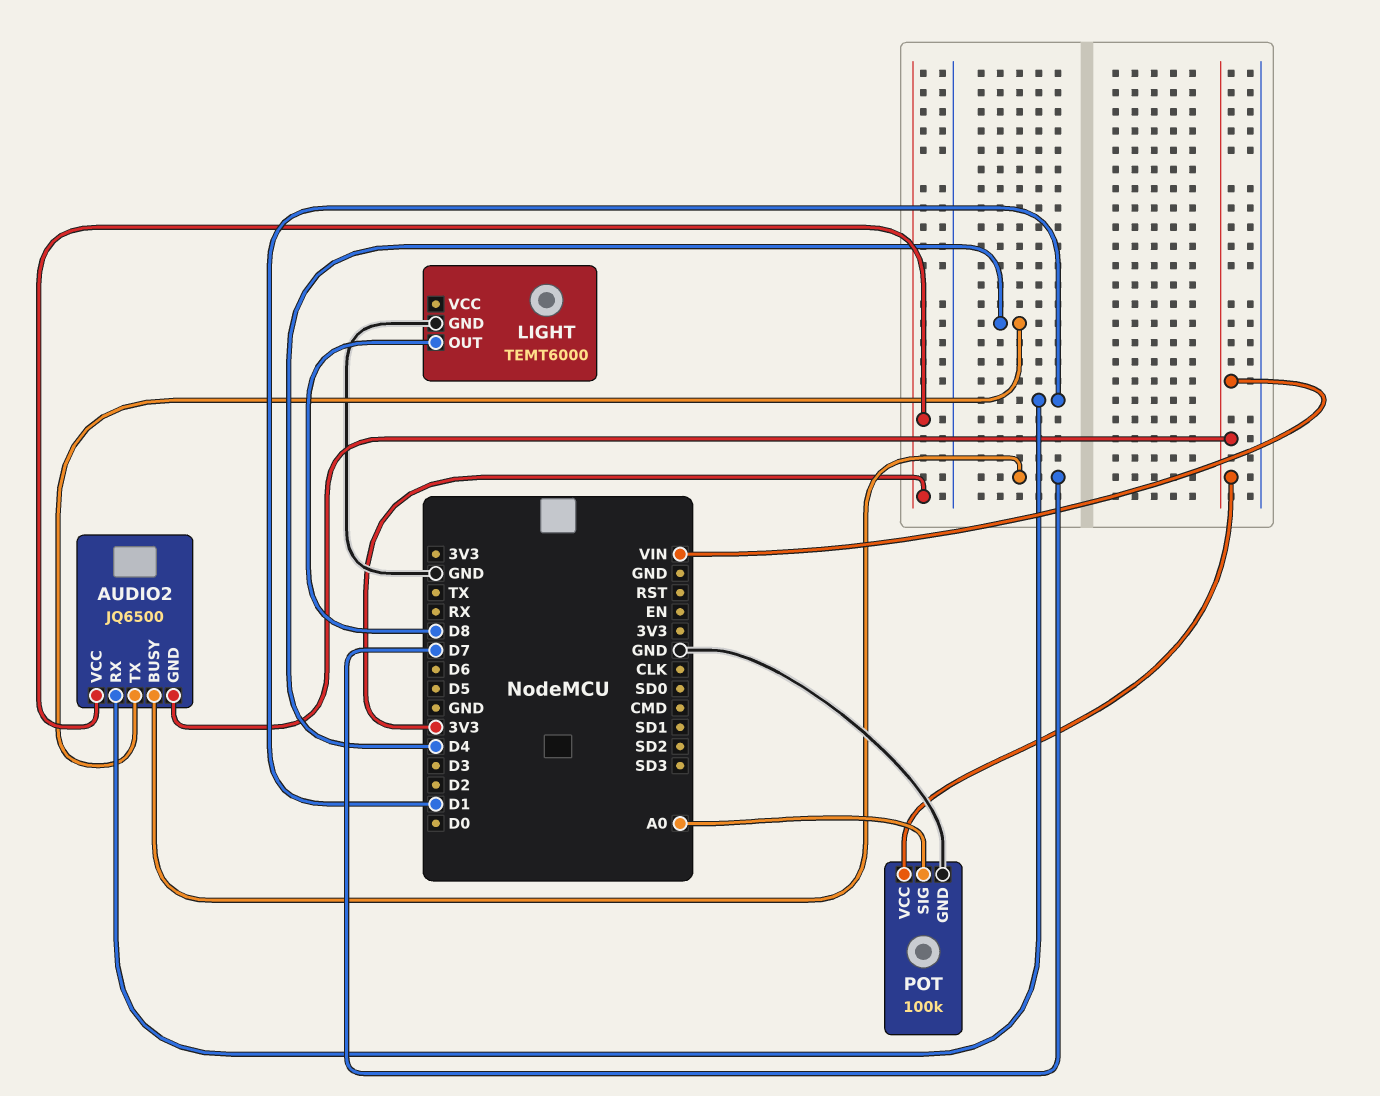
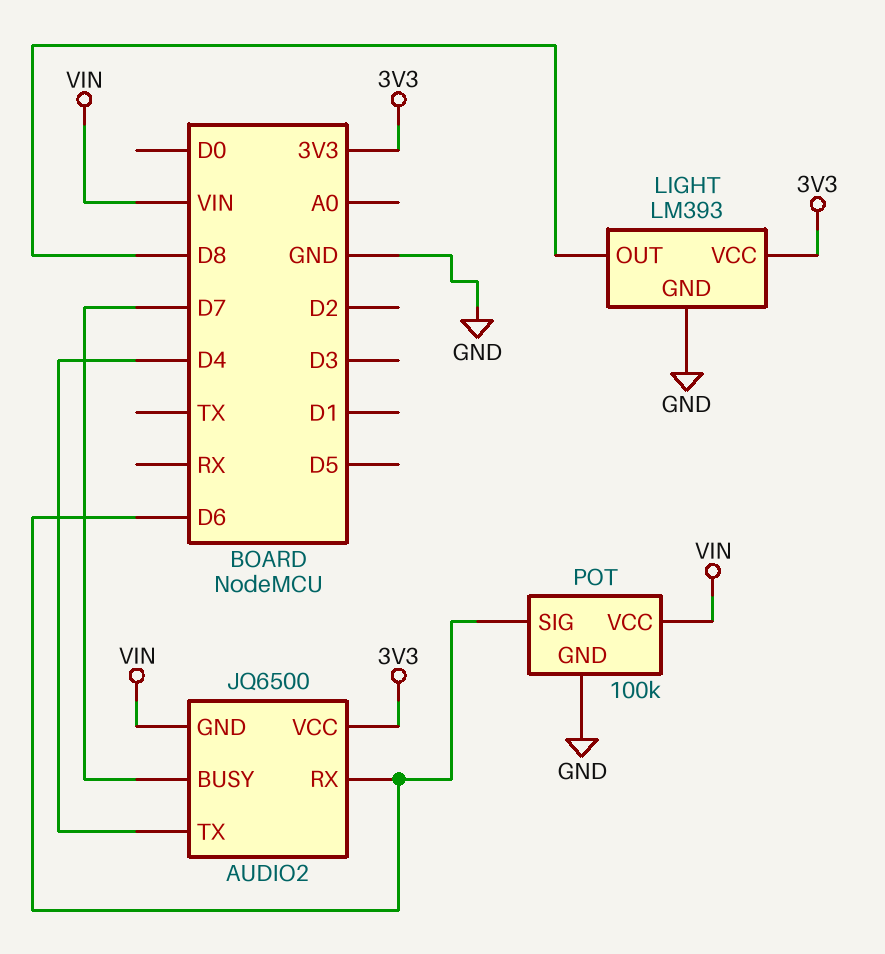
AUDIO2 pin RX: D1 -> D6
LIGHT: TEMT6000 -> LM393
LIGHT pin VCC: none -> 3V3
POT pin SIG: A0 -> D6

